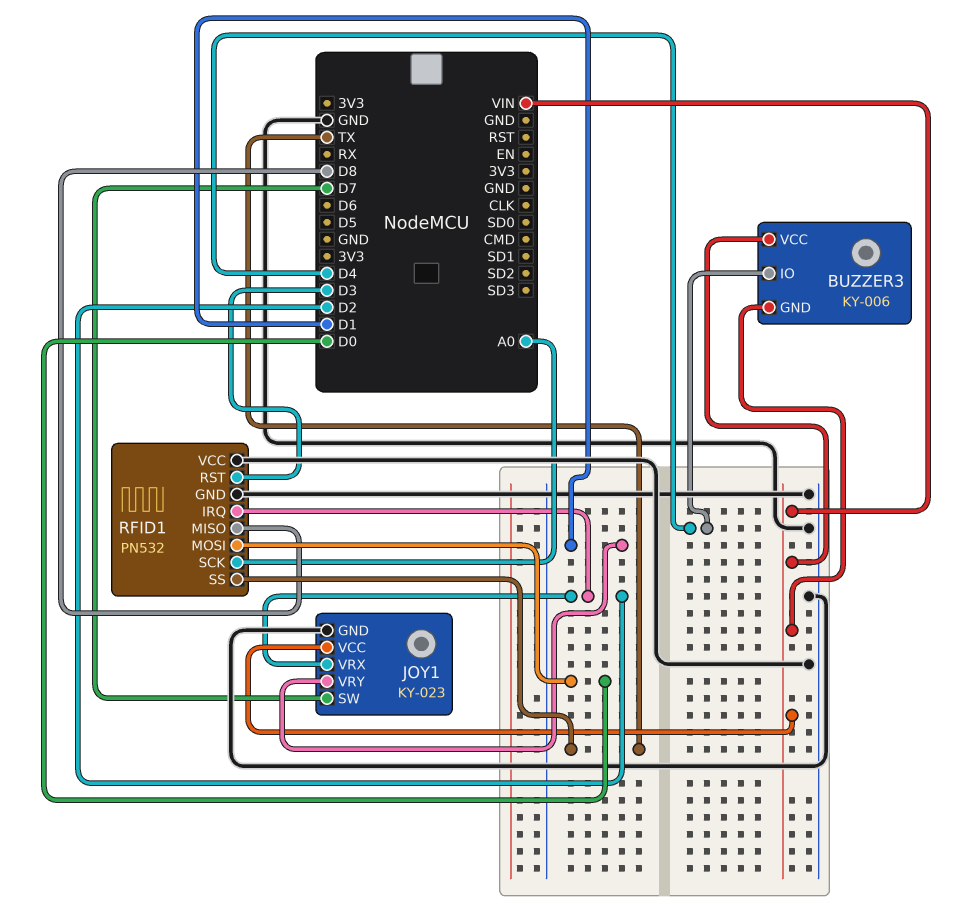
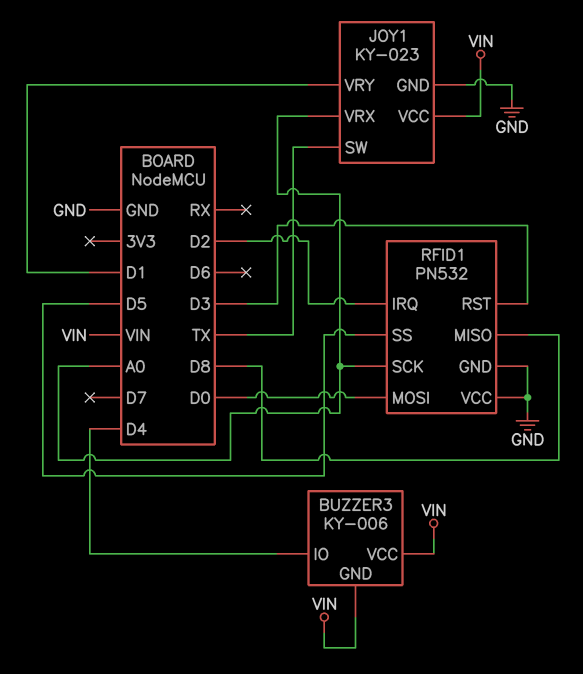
JOY1 pin SW: D7 -> TX
JOY1 pin VRX: D2 -> A0
RFID1 pin SS: TX -> D5

